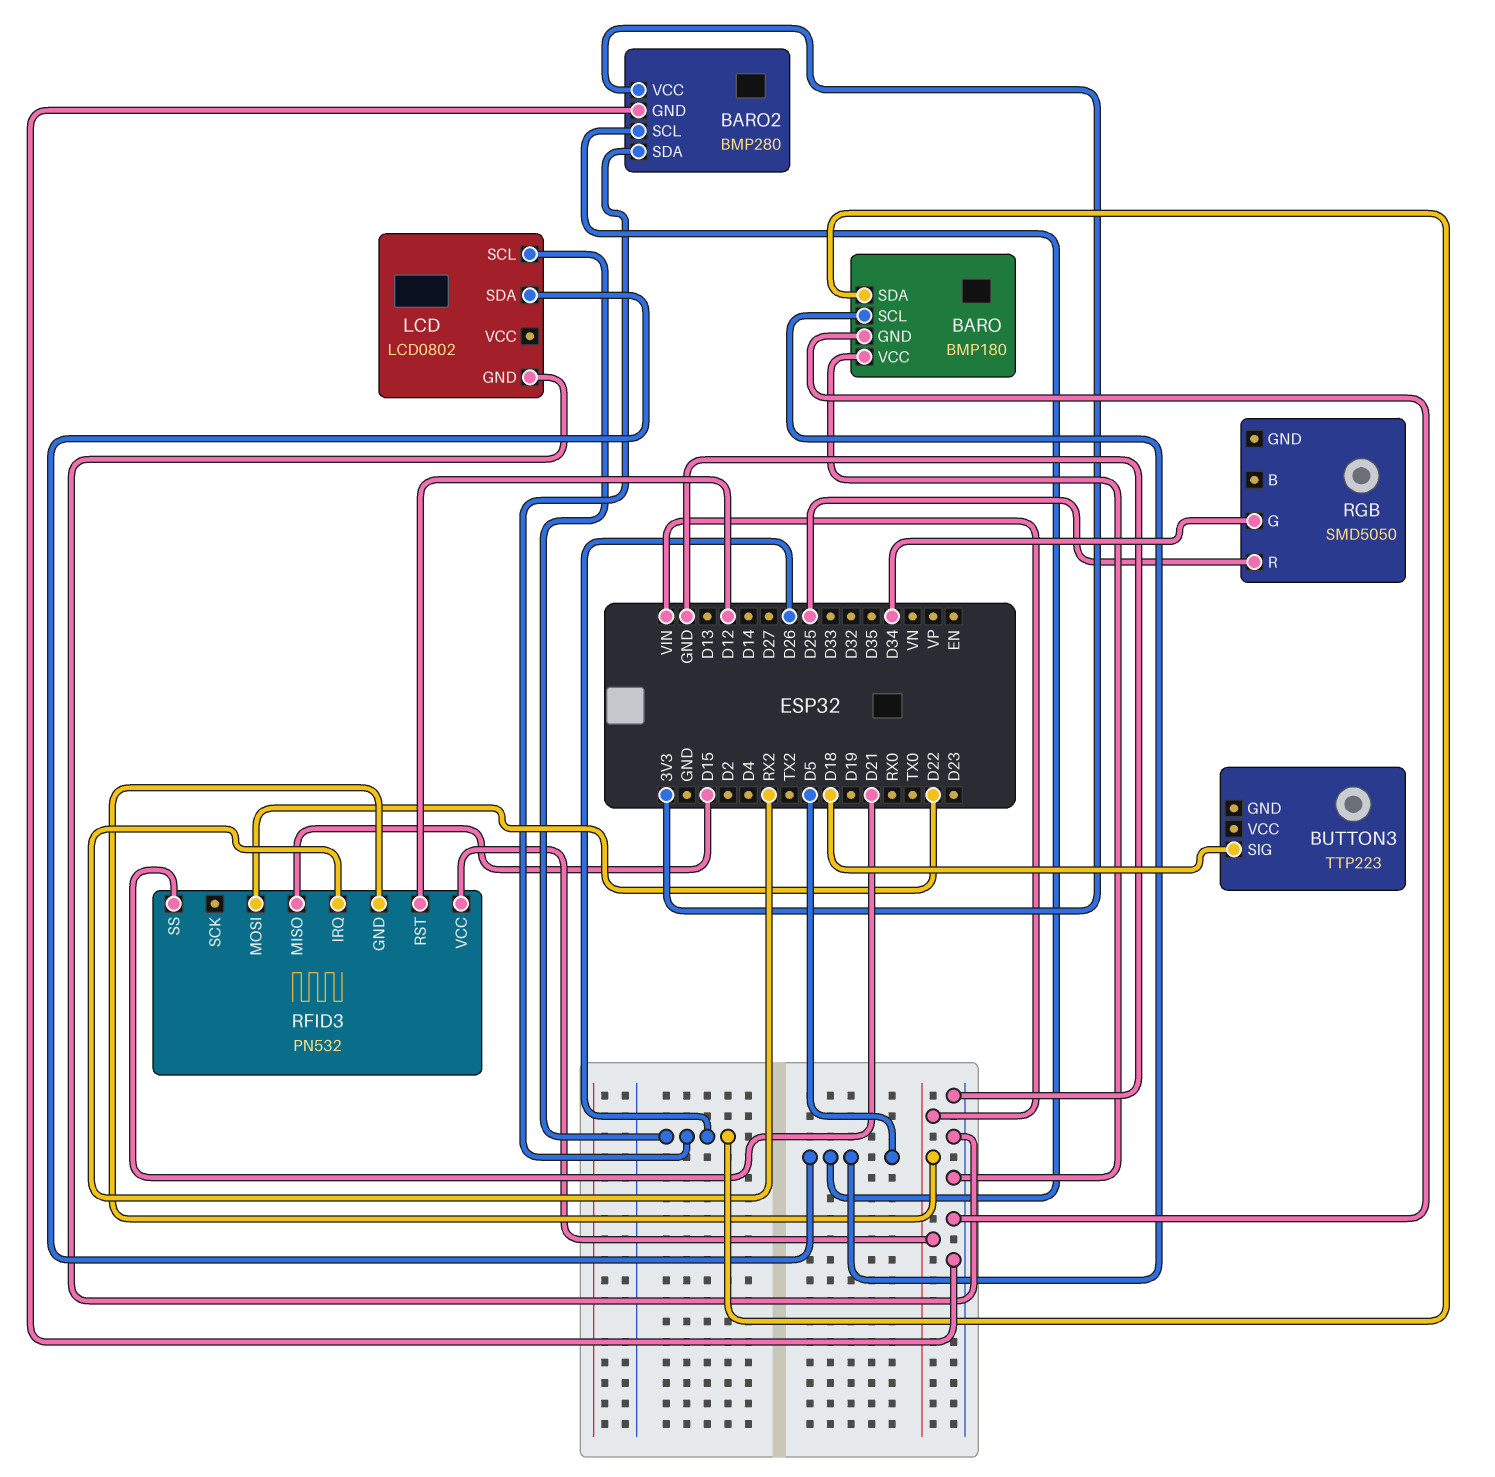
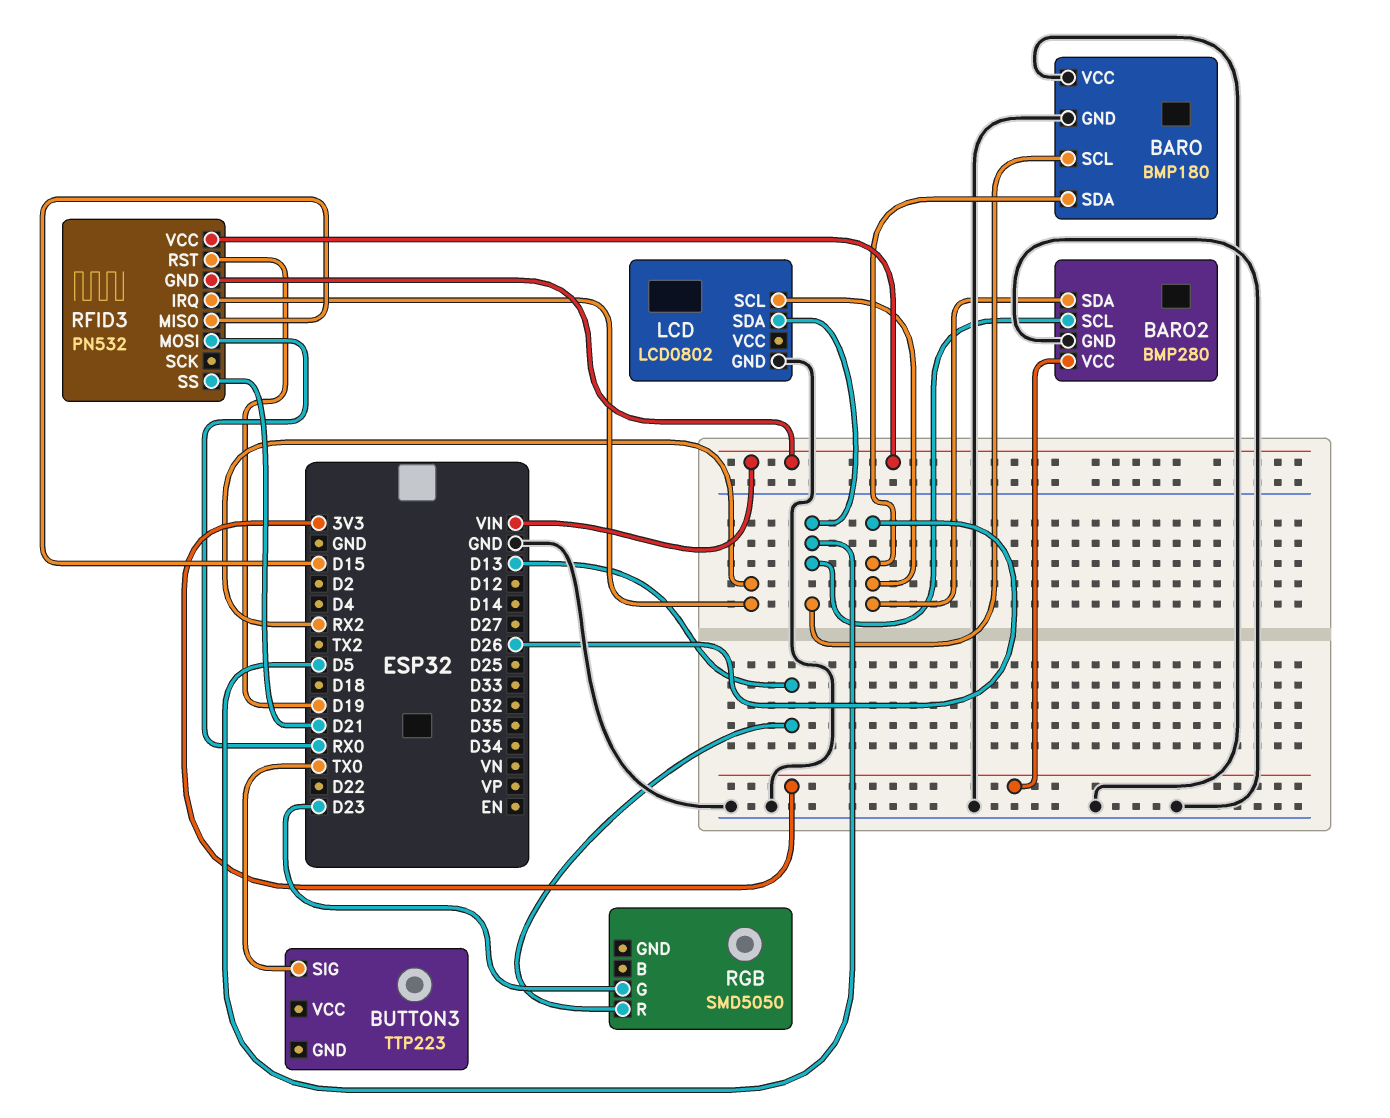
BUTTON3 pin SIG: D18 -> TX0
RFID3 pin MOSI: D22 -> RX0
RFID3 pin RST: D12 -> D19
RGB pin G: D34 -> D23
RGB pin R: D25 -> D13

